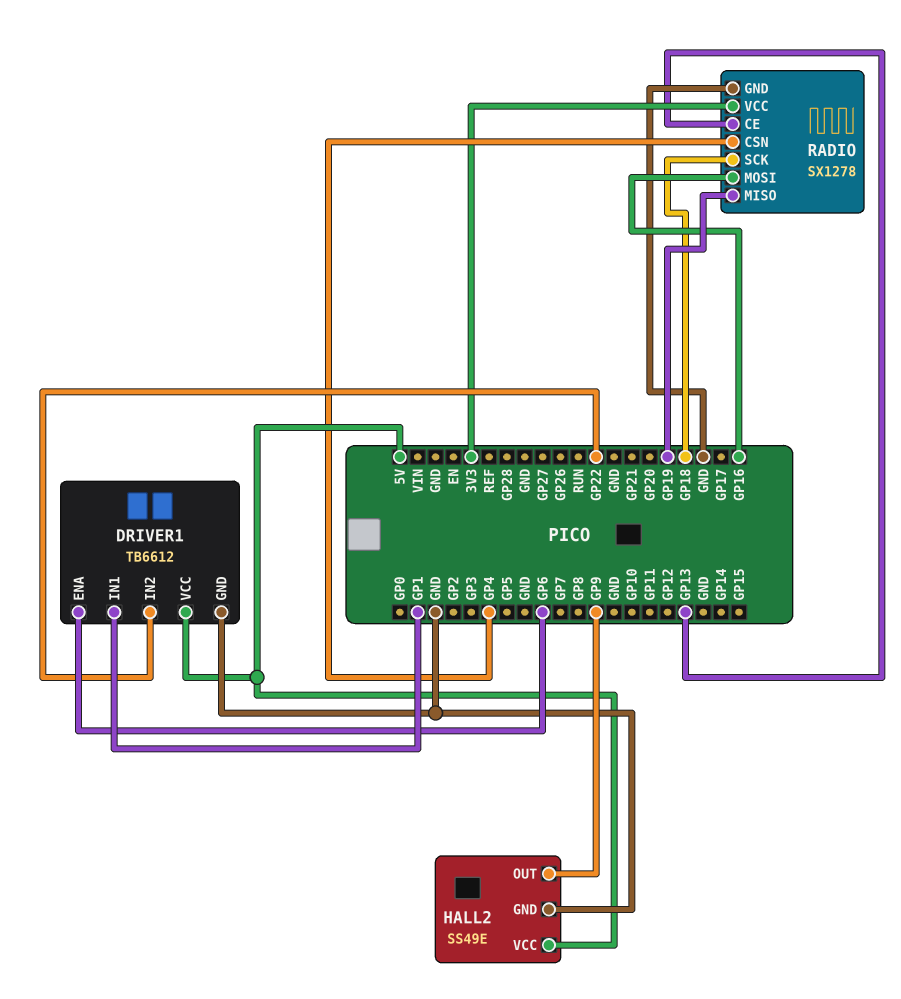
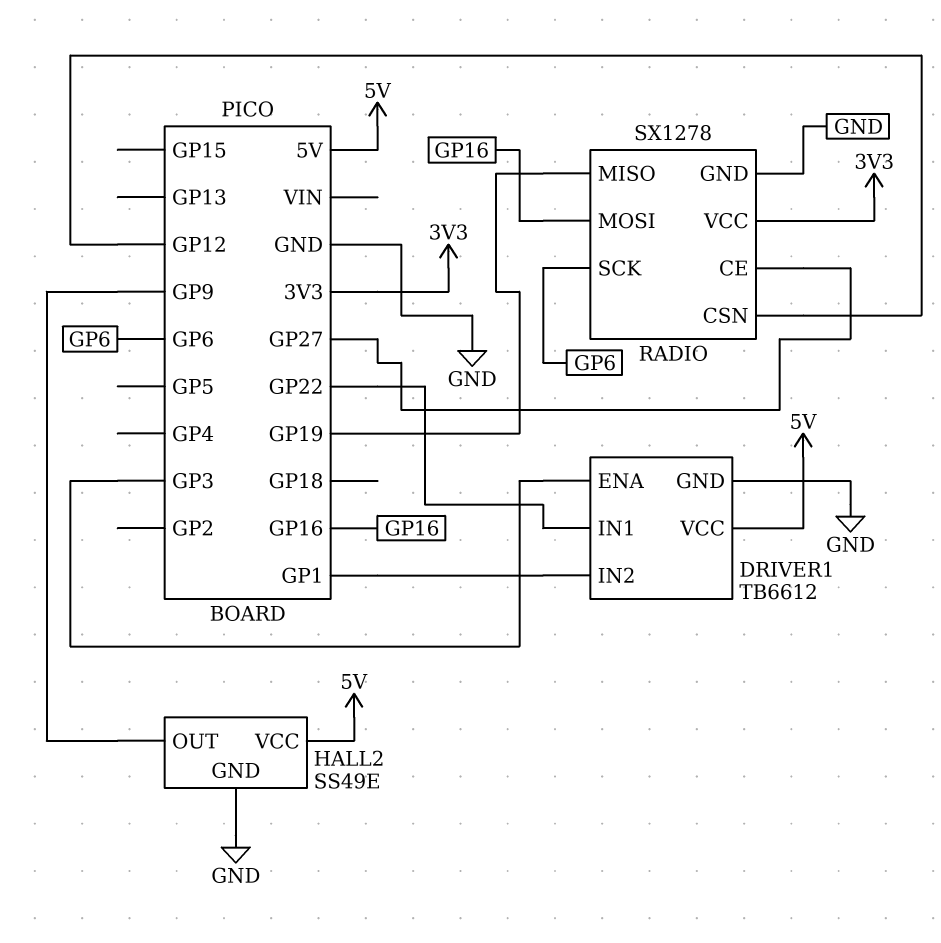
DRIVER1 pin ENA: GP6 -> GP3
DRIVER1 pin IN1: GP1 -> GP22
DRIVER1 pin IN2: GP22 -> GP1
RADIO pin CE: GP13 -> GP27
RADIO pin CSN: GP4 -> GP12
RADIO pin SCK: GP18 -> GP6

